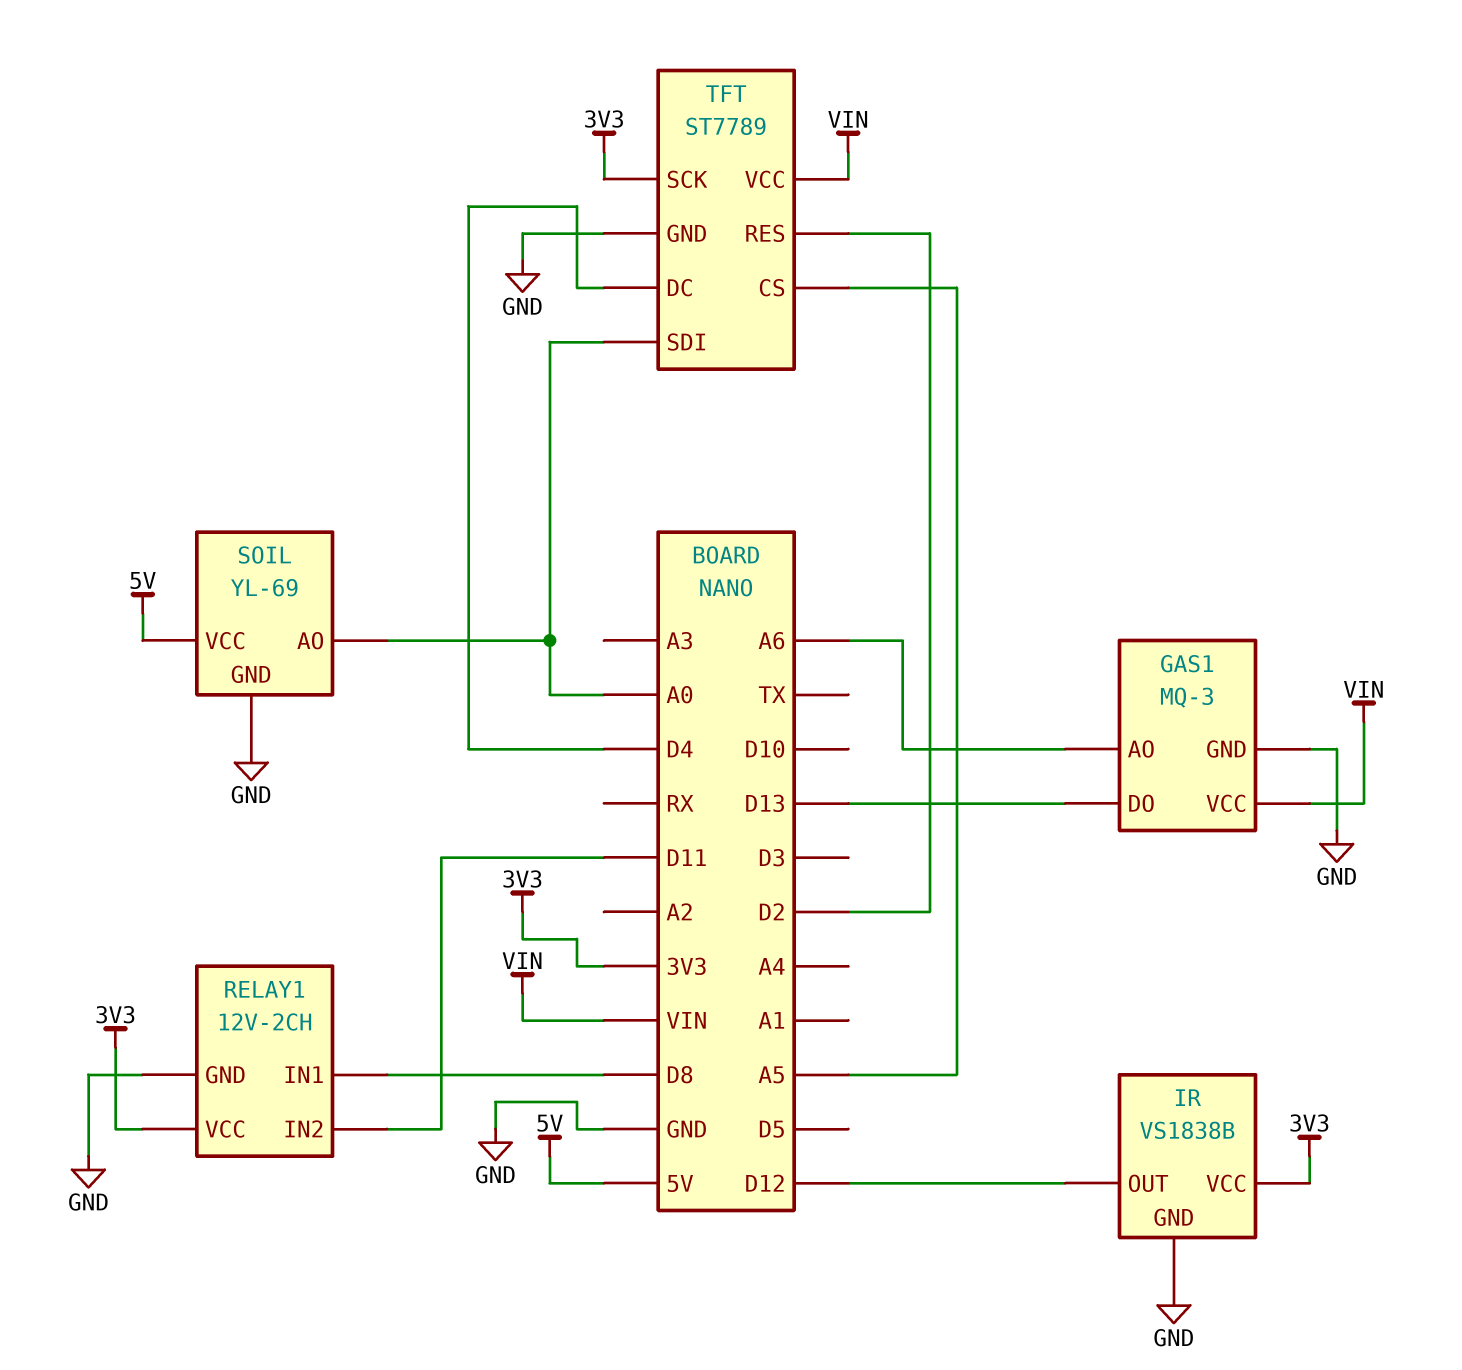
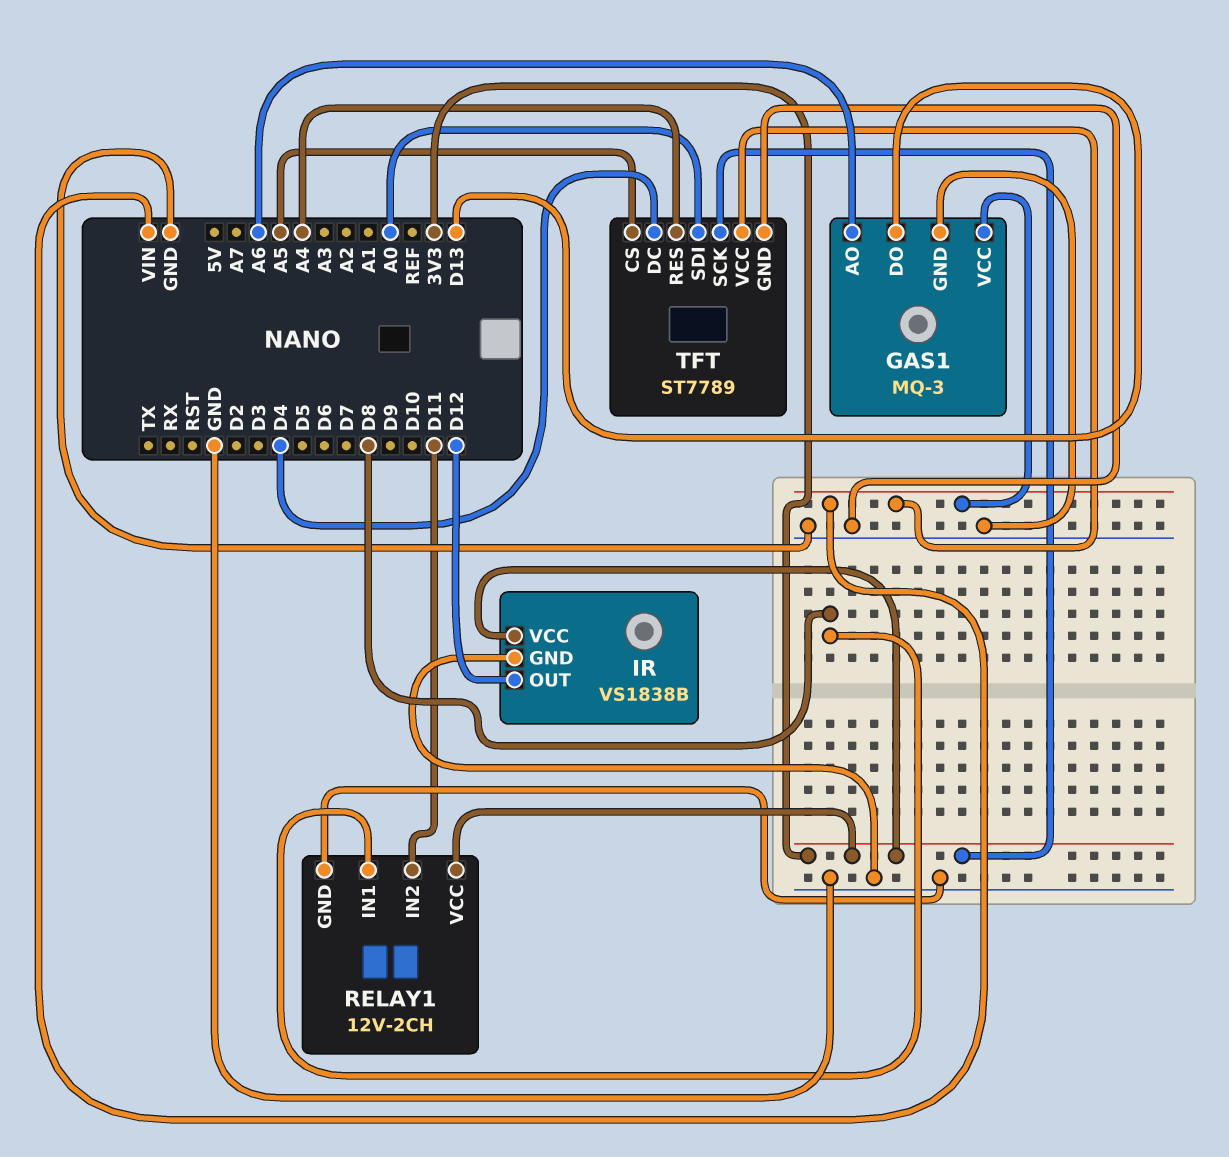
SOIL: YL-69 -> none
SOIL pin AO: A0 -> none
SOIL pin GND: GND -> none
SOIL pin VCC: 5V -> none
TFT pin RES: D2 -> A4

